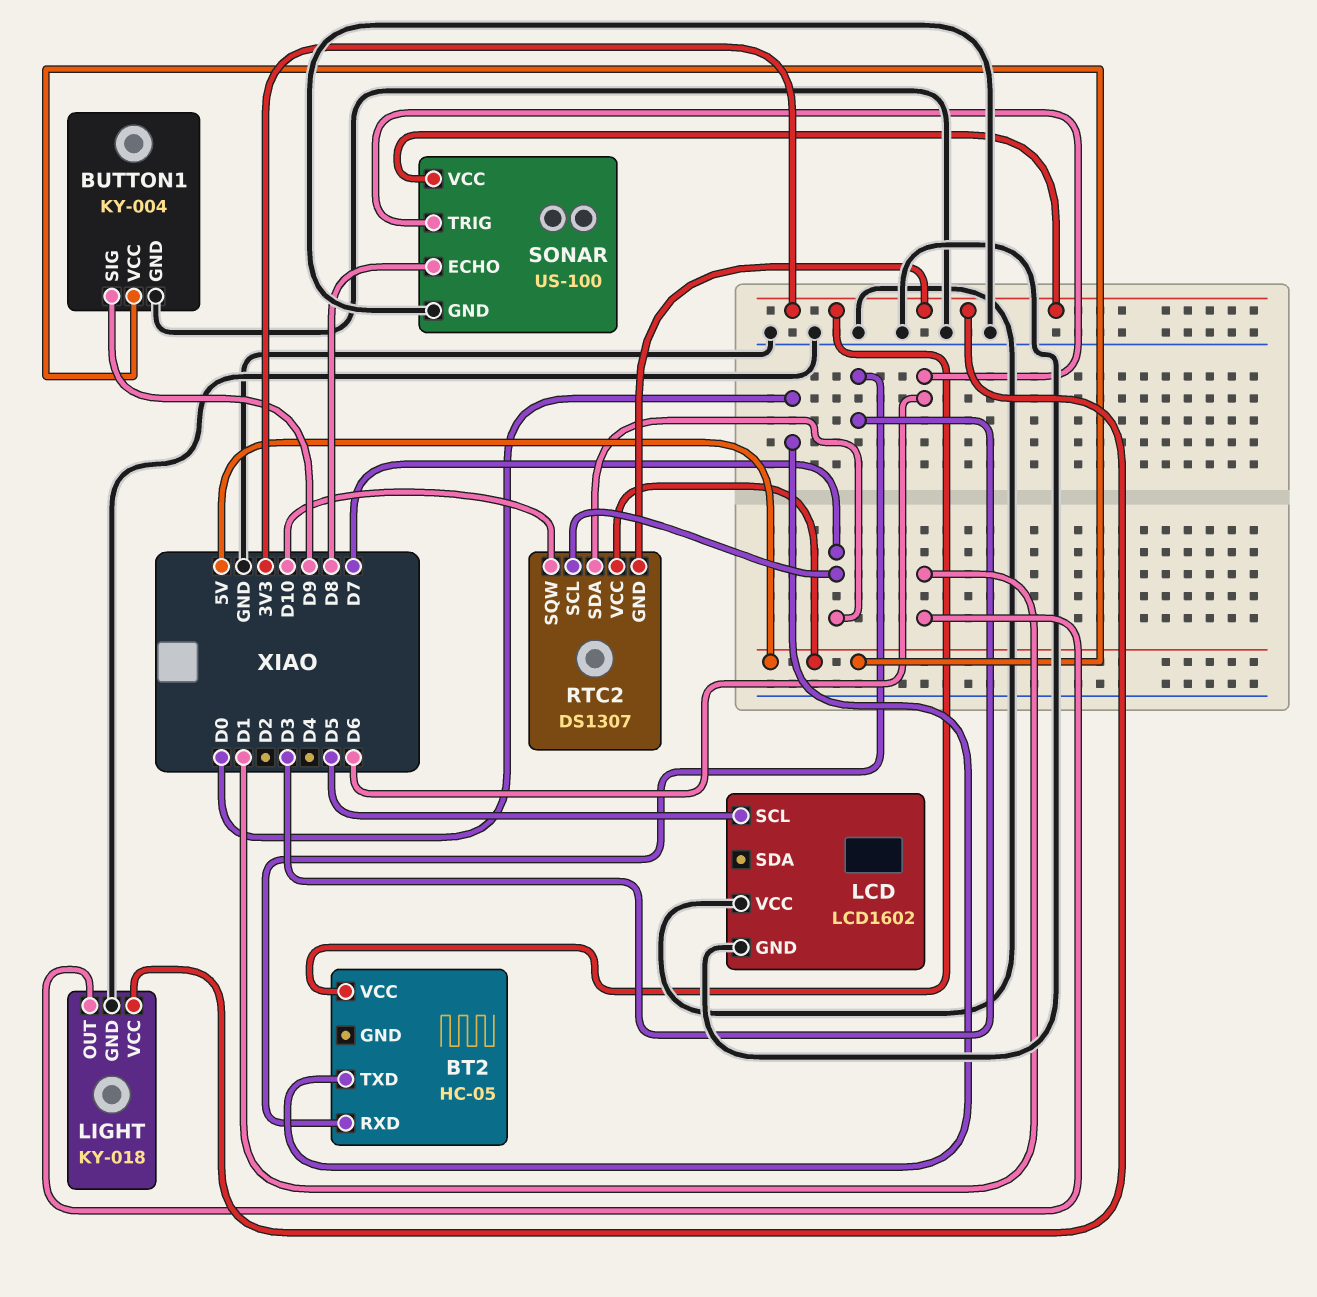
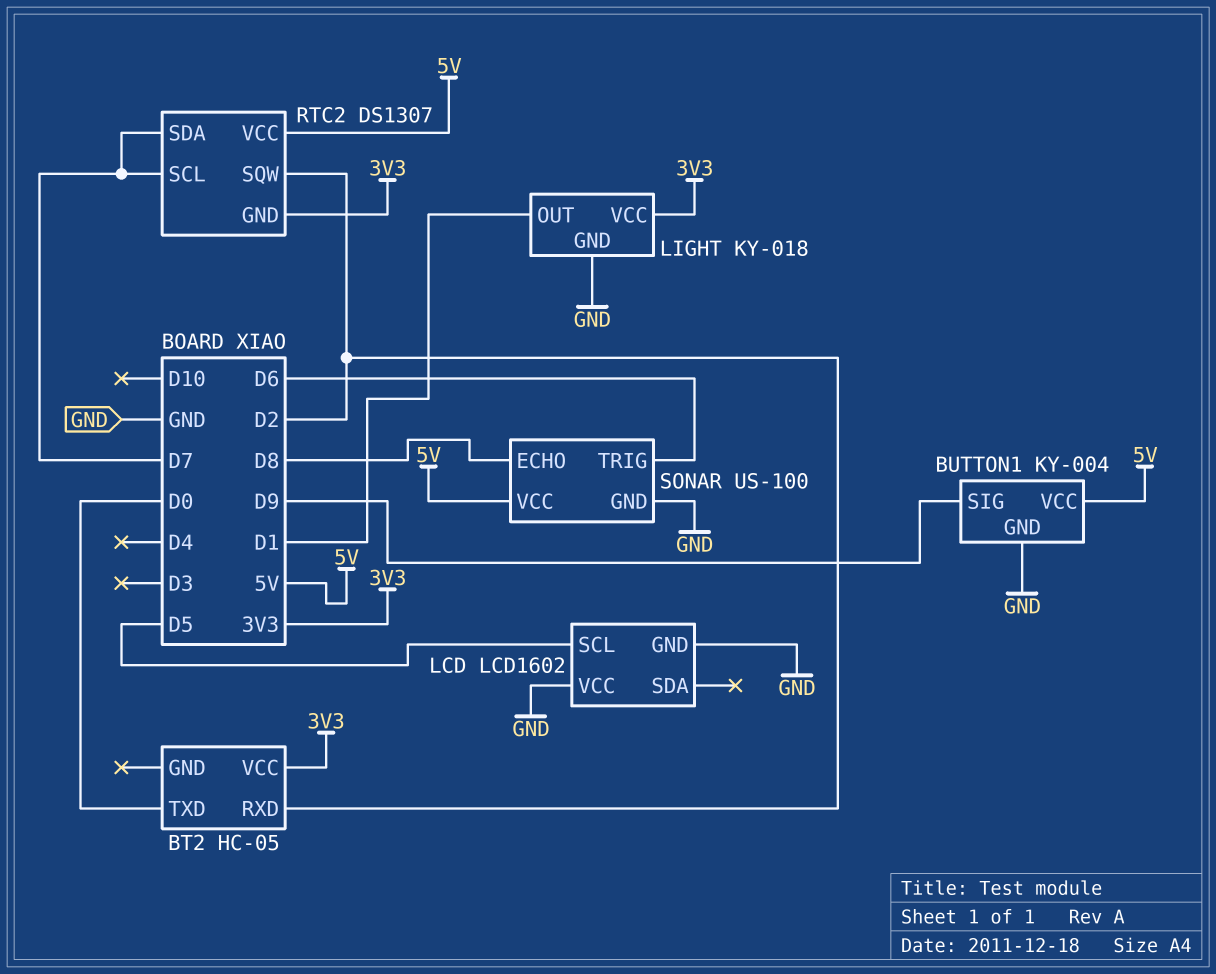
BT2 pin RXD: D3 -> D2
RTC2 pin SQW: D10 -> D2
SONAR pin VCC: 3V3 -> 5V

